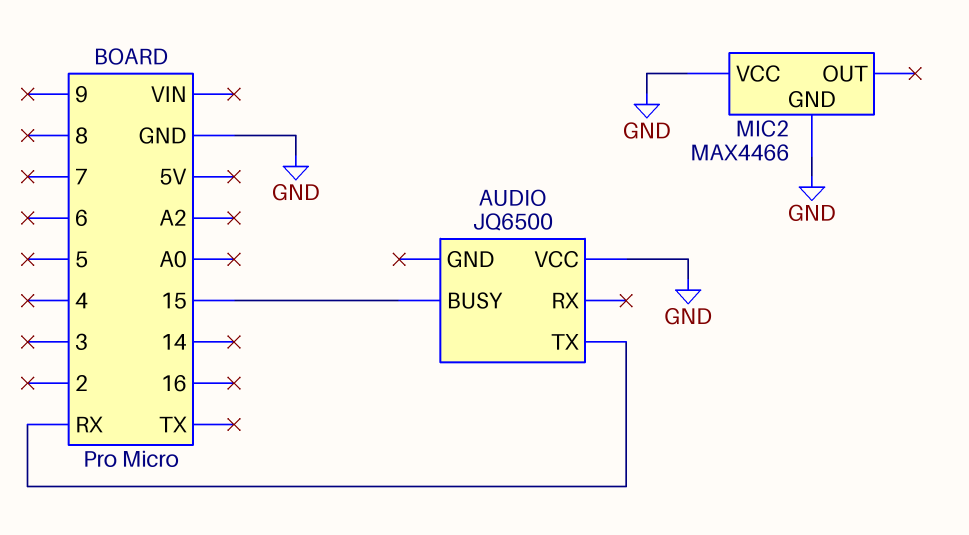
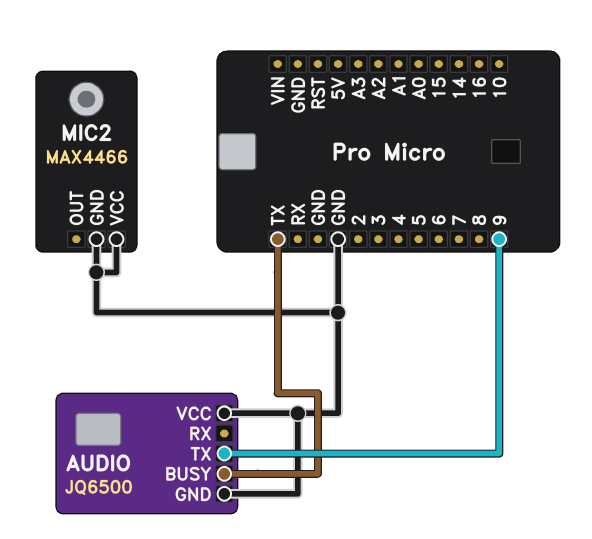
AUDIO pin BUSY: 15 -> TX
AUDIO pin GND: none -> GND
AUDIO pin TX: RX -> 9

